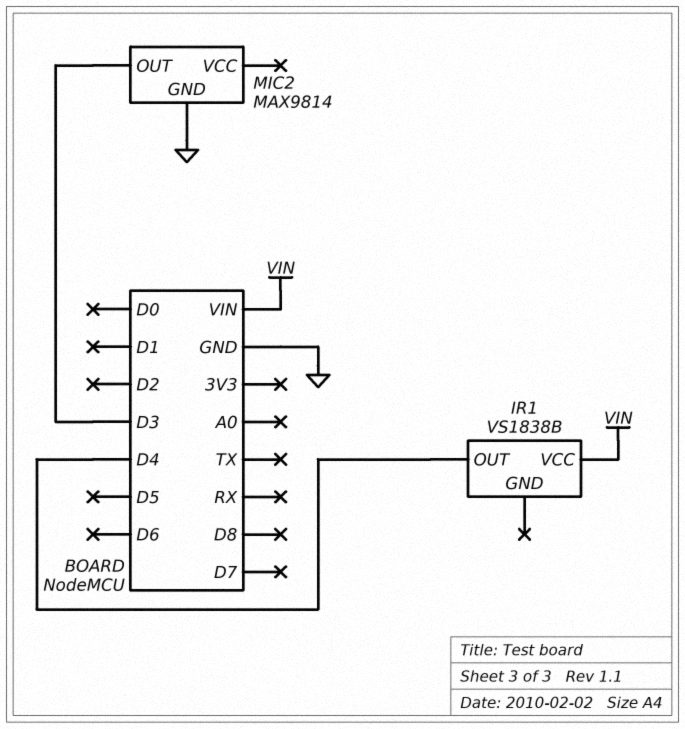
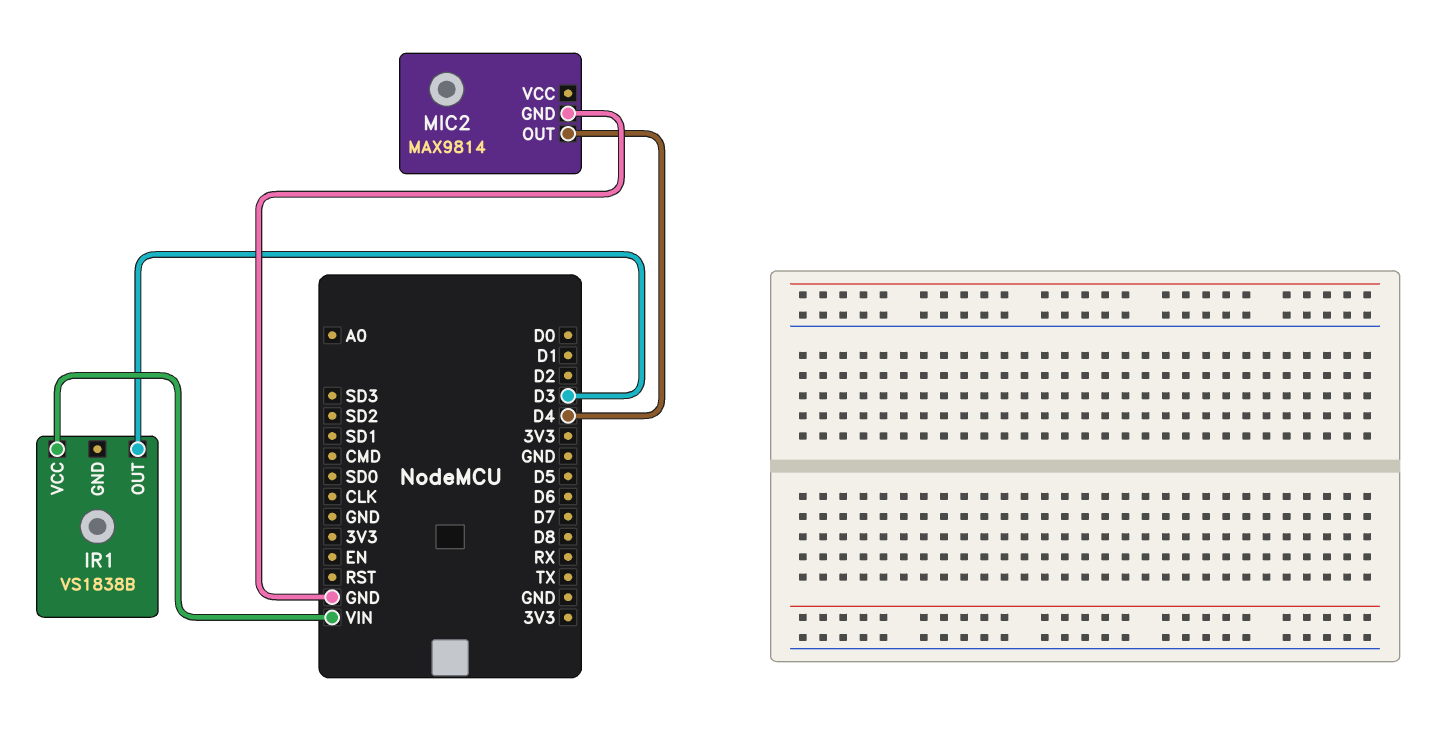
IR1 pin OUT: D4 -> D3
MIC2 pin OUT: D3 -> D4

